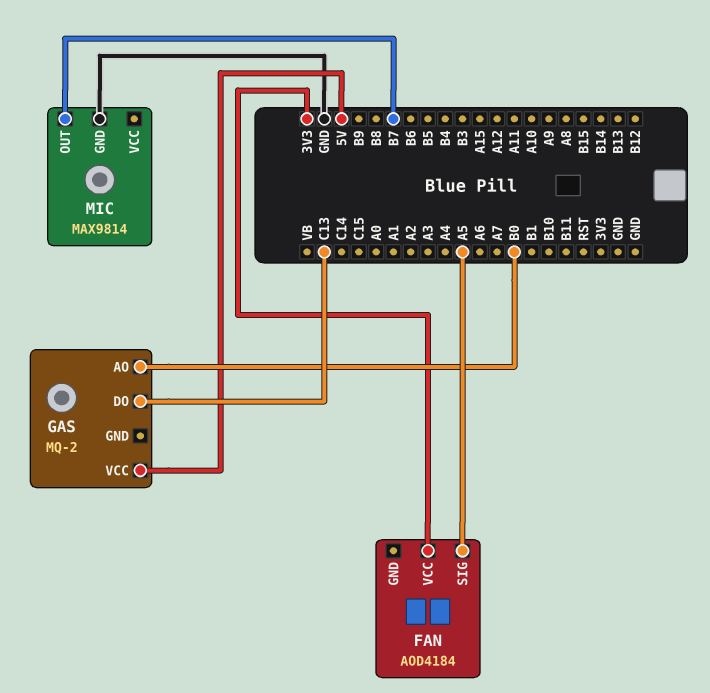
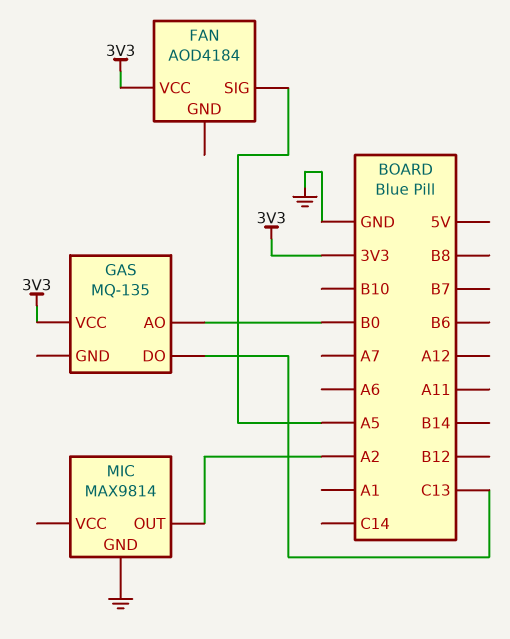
GAS: MQ-2 -> MQ-135
GAS pin VCC: 5V -> 3V3
MIC pin OUT: B7 -> A2

